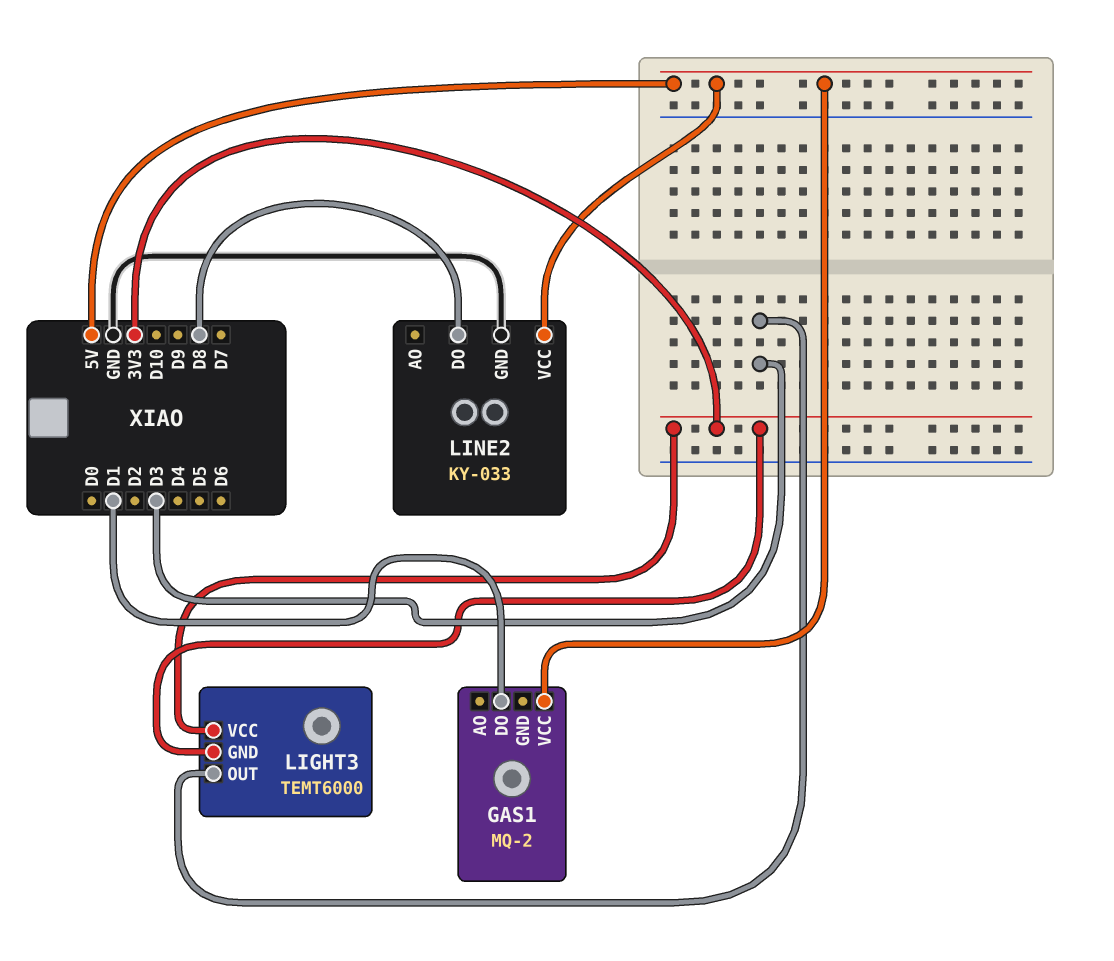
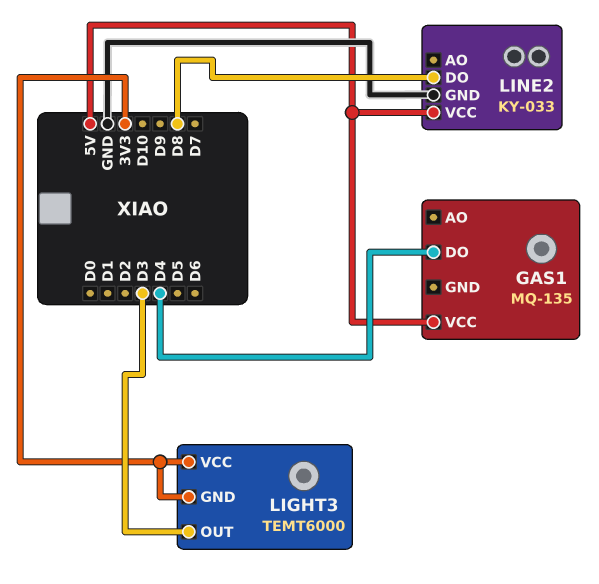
GAS1: MQ-2 -> MQ-135
GAS1 pin DO: D1 -> D4

